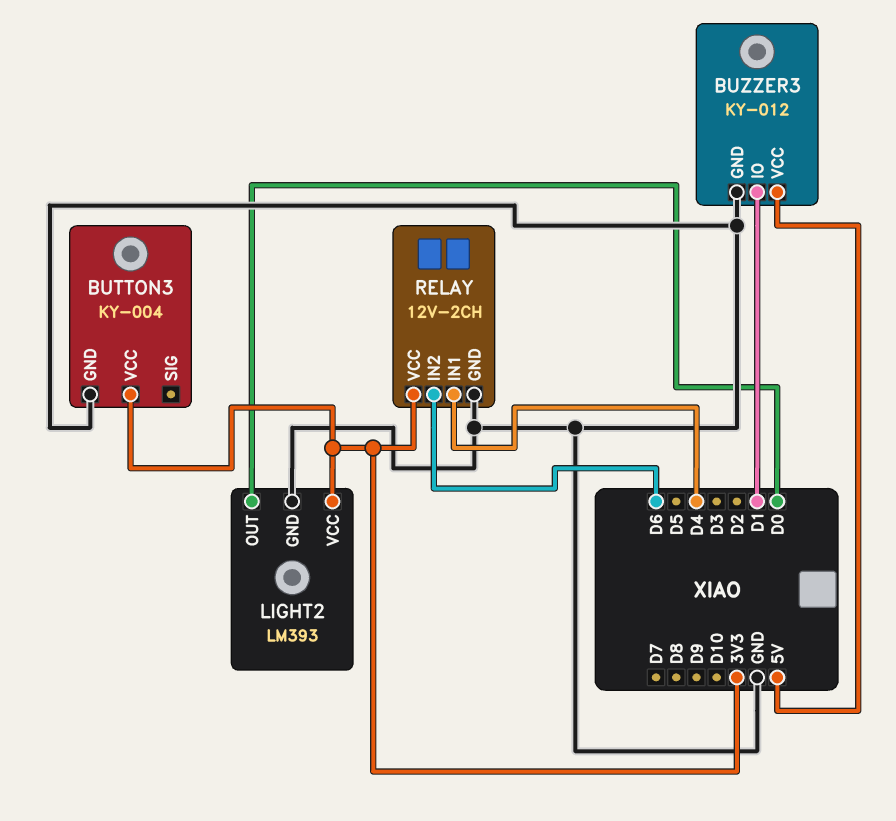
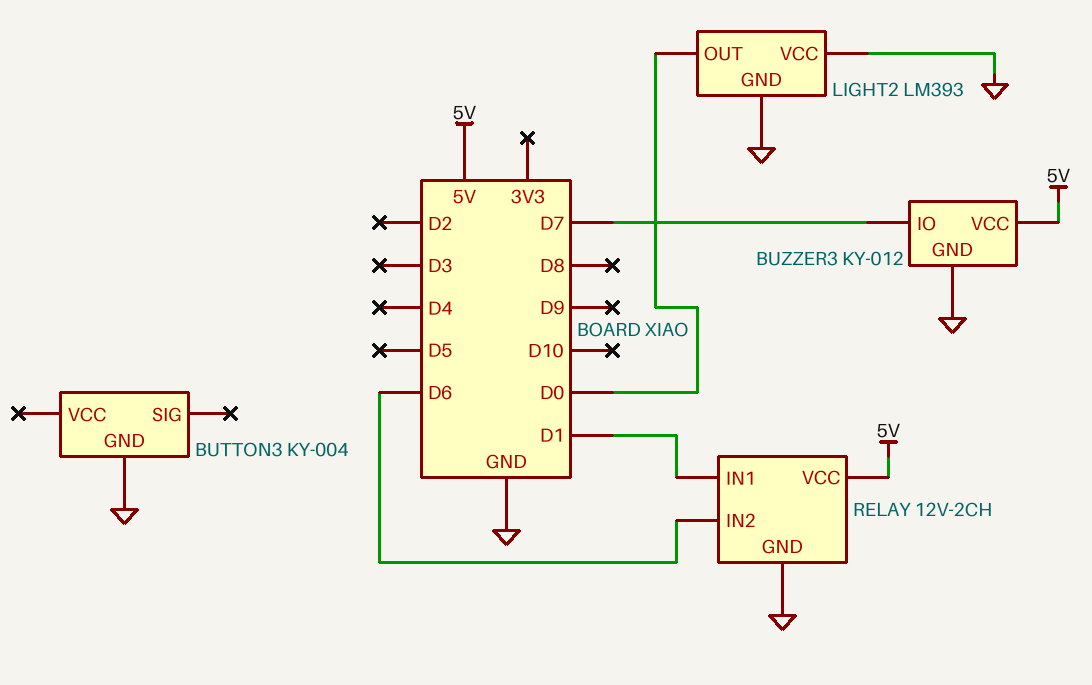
BUTTON3 pin VCC: 3V3 -> none
BUZZER3 pin IO: D1 -> D7
LIGHT2 pin VCC: 3V3 -> GND
RELAY pin IN1: D4 -> D1
RELAY pin VCC: 3V3 -> 5V

